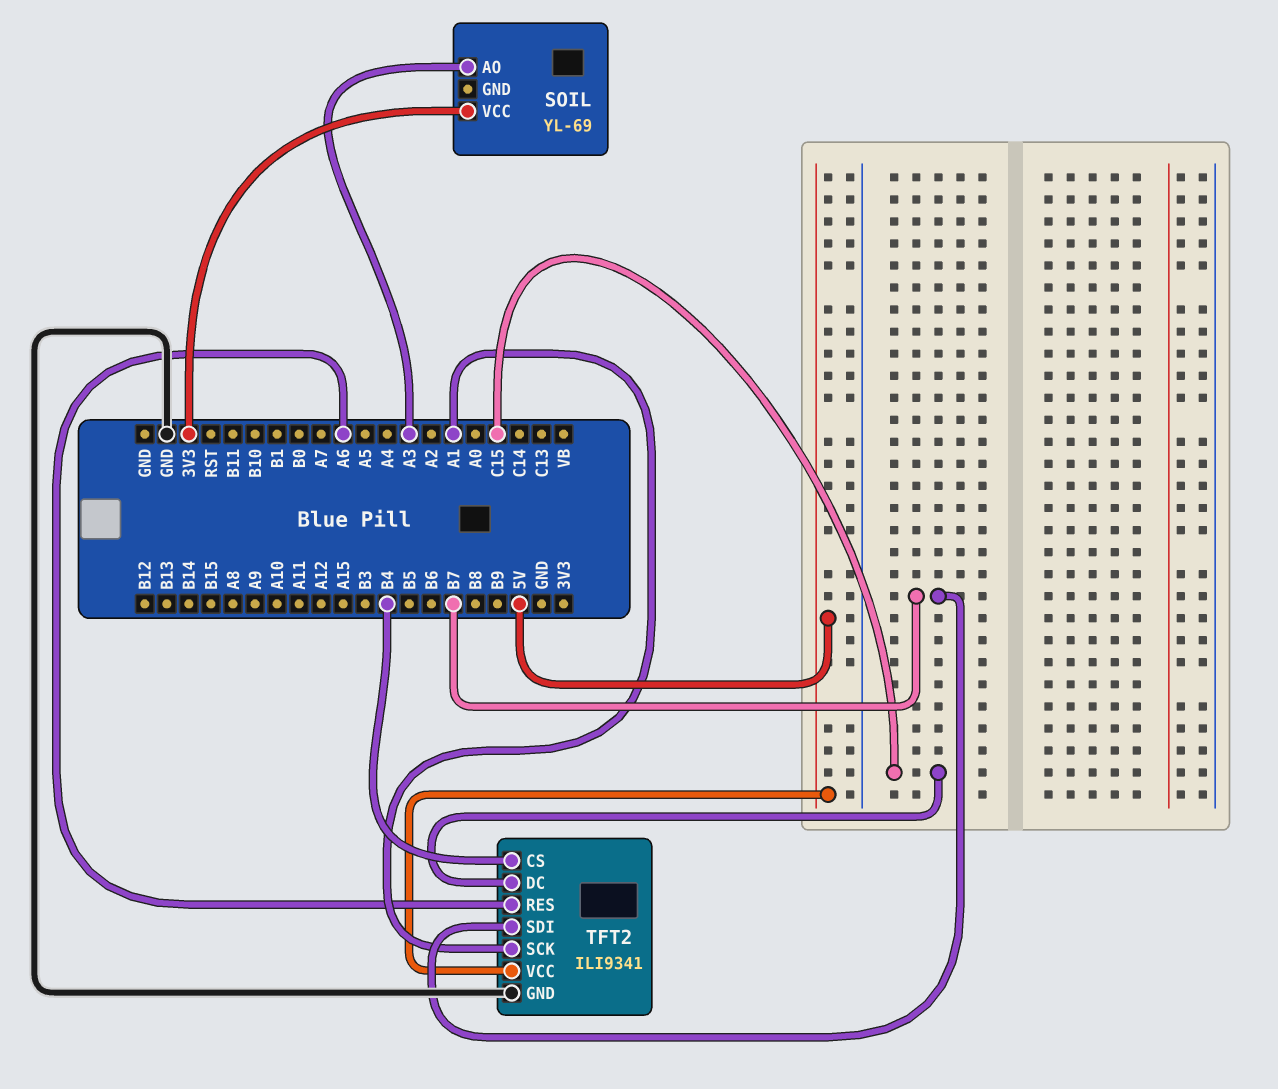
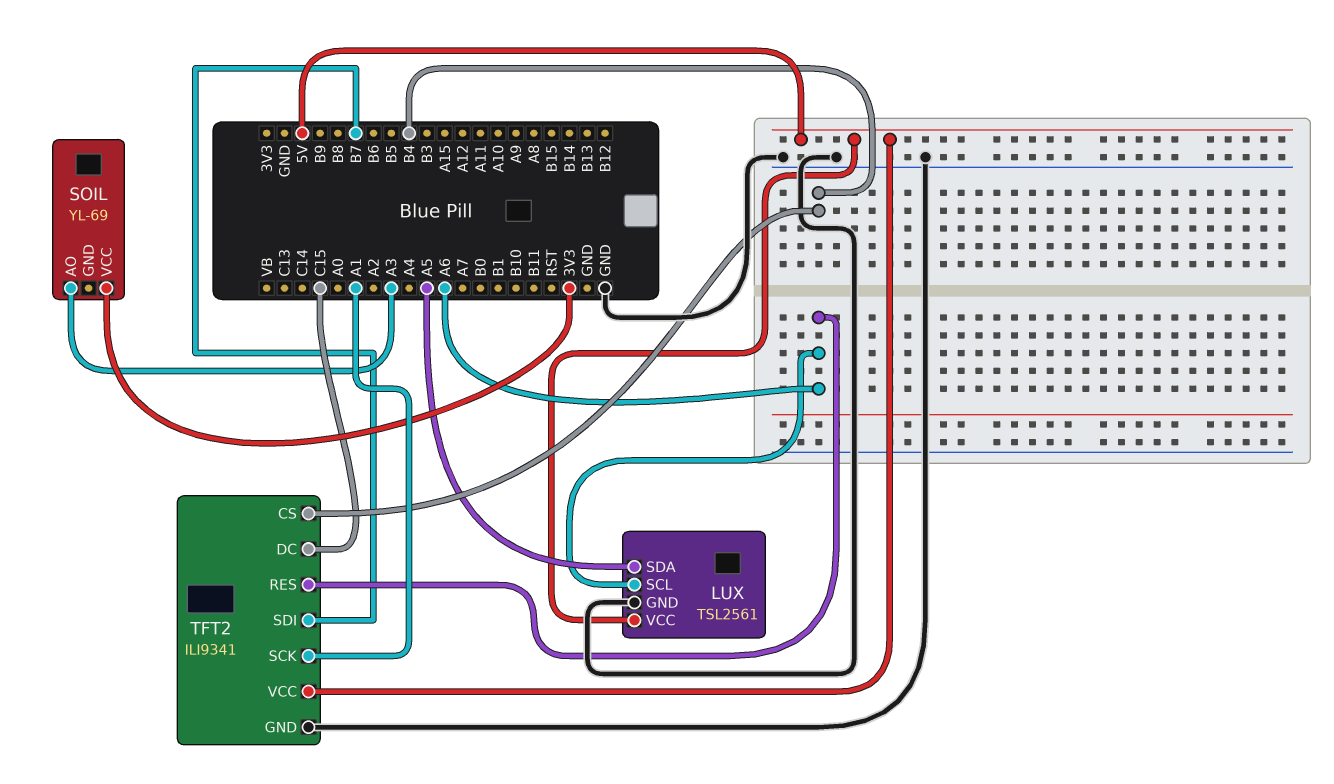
LUX: none -> TSL2561
LUX pin GND: none -> GND
LUX pin SCL: none -> A6
LUX pin SDA: none -> A5
LUX pin VCC: none -> 5V

